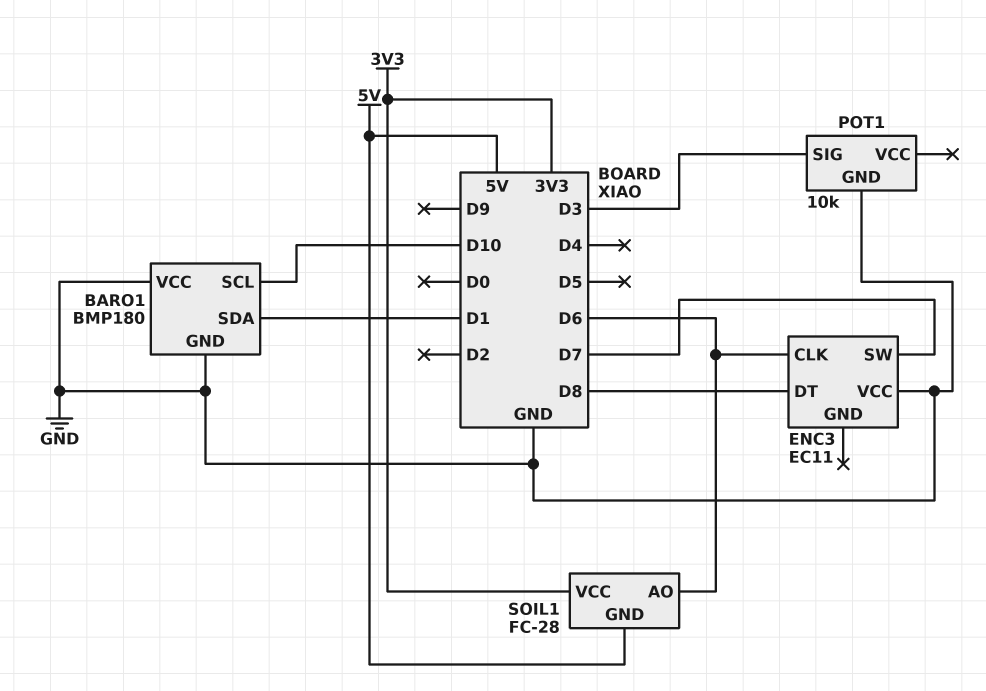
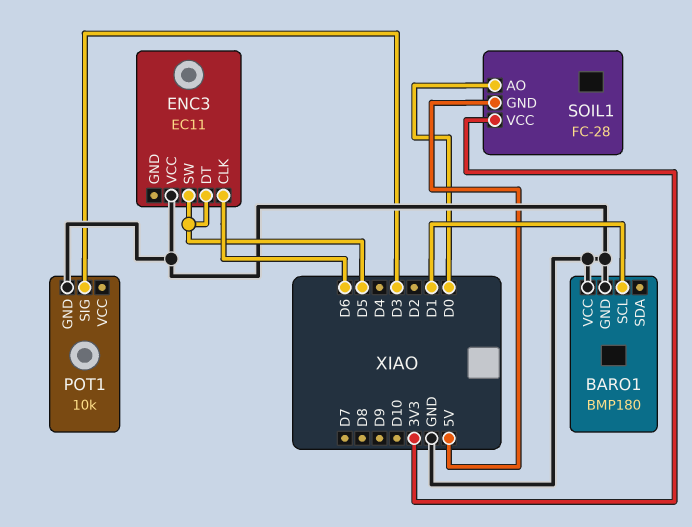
BARO1 pin SCL: D10 -> D1
BARO1 pin SDA: D1 -> none
ENC3 pin DT: D8 -> D5
ENC3 pin SW: D7 -> D5
SOIL1 pin AO: D6 -> D0

